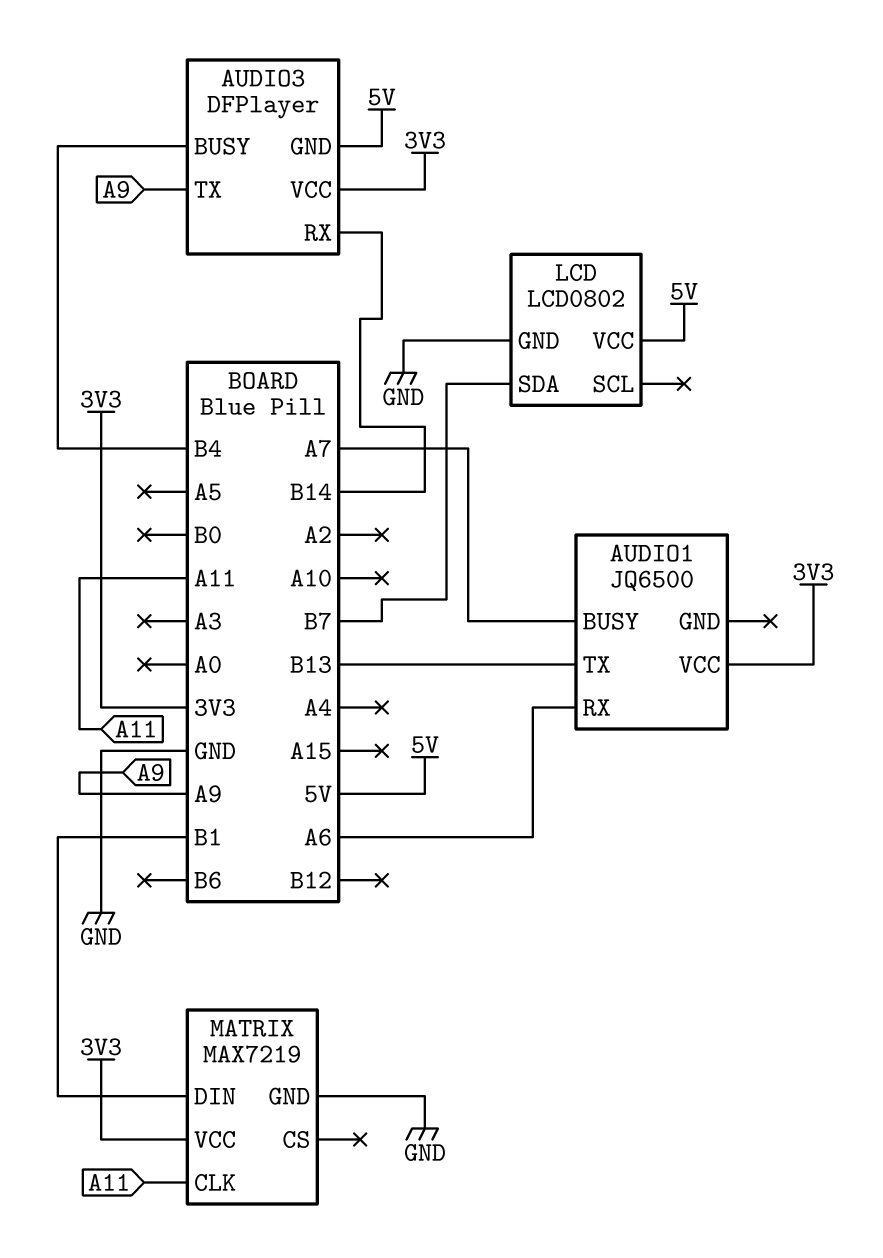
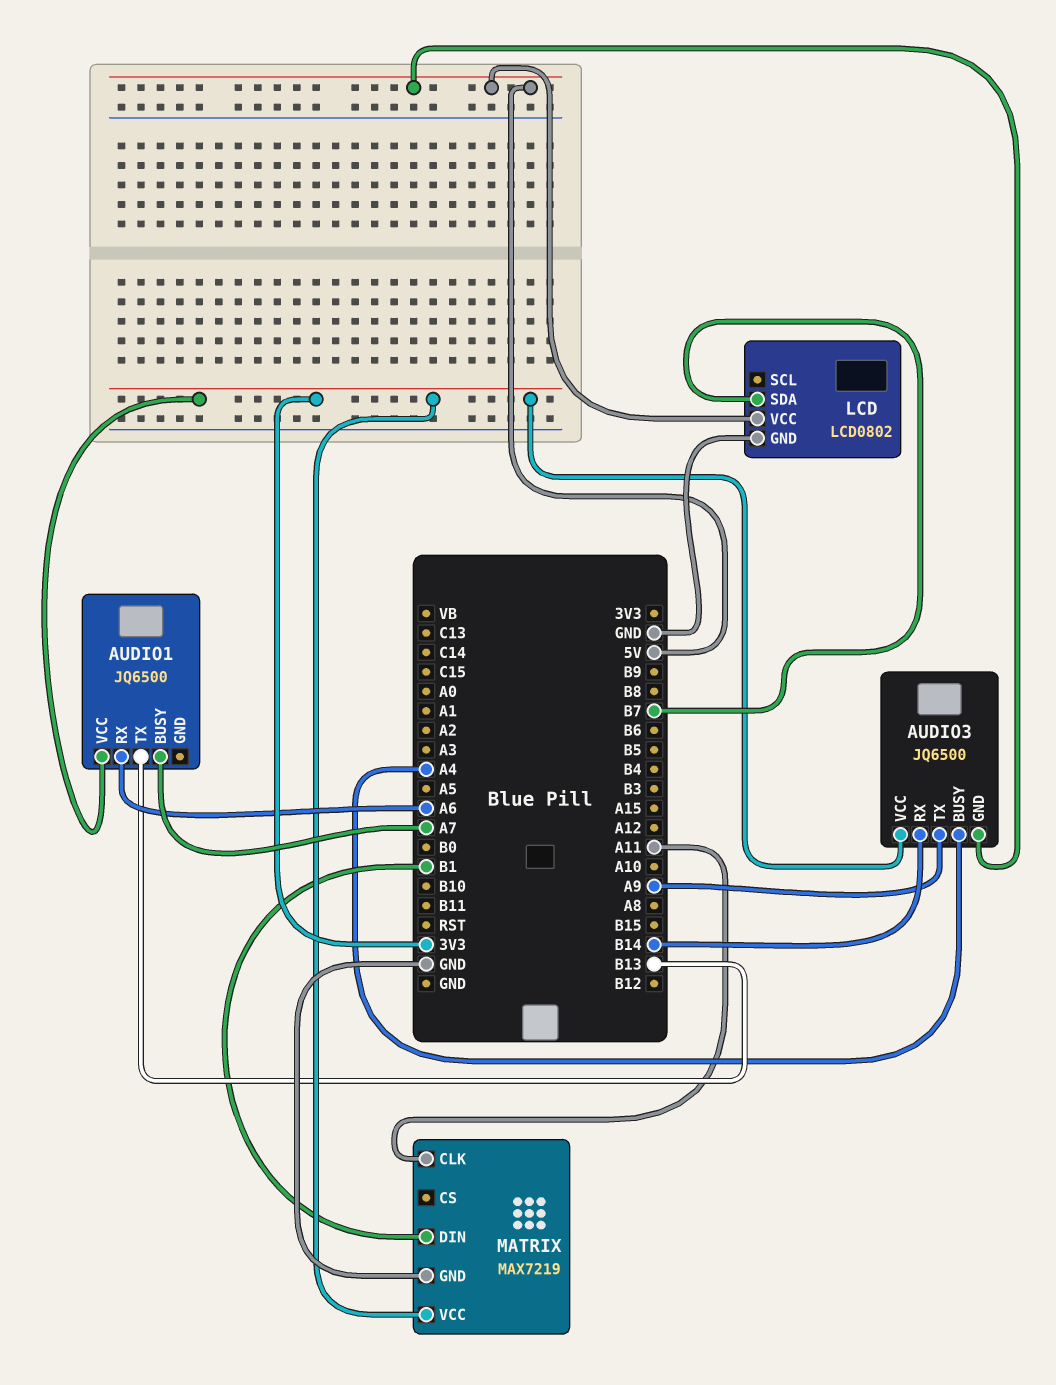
AUDIO3: DFPlayer -> JQ6500
AUDIO3 pin BUSY: B4 -> A4

